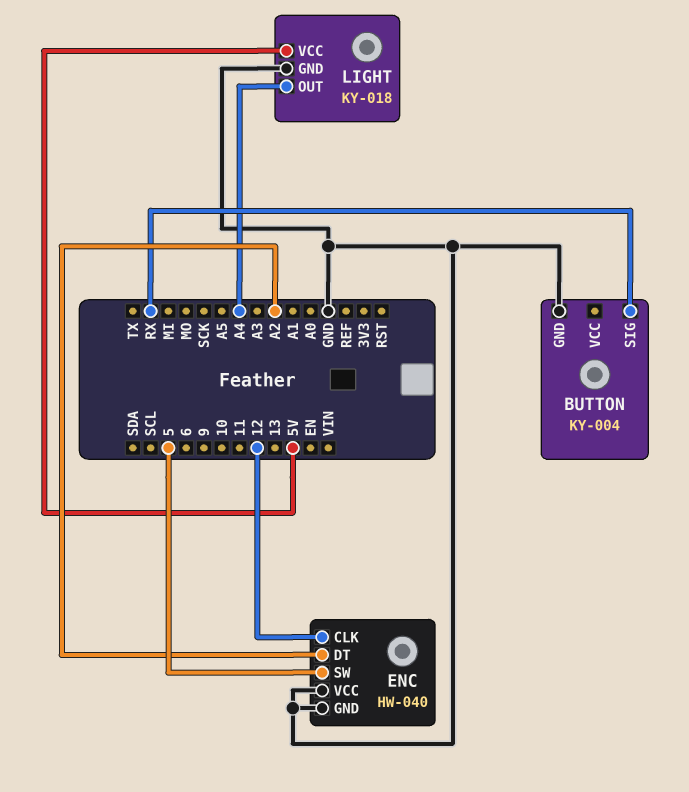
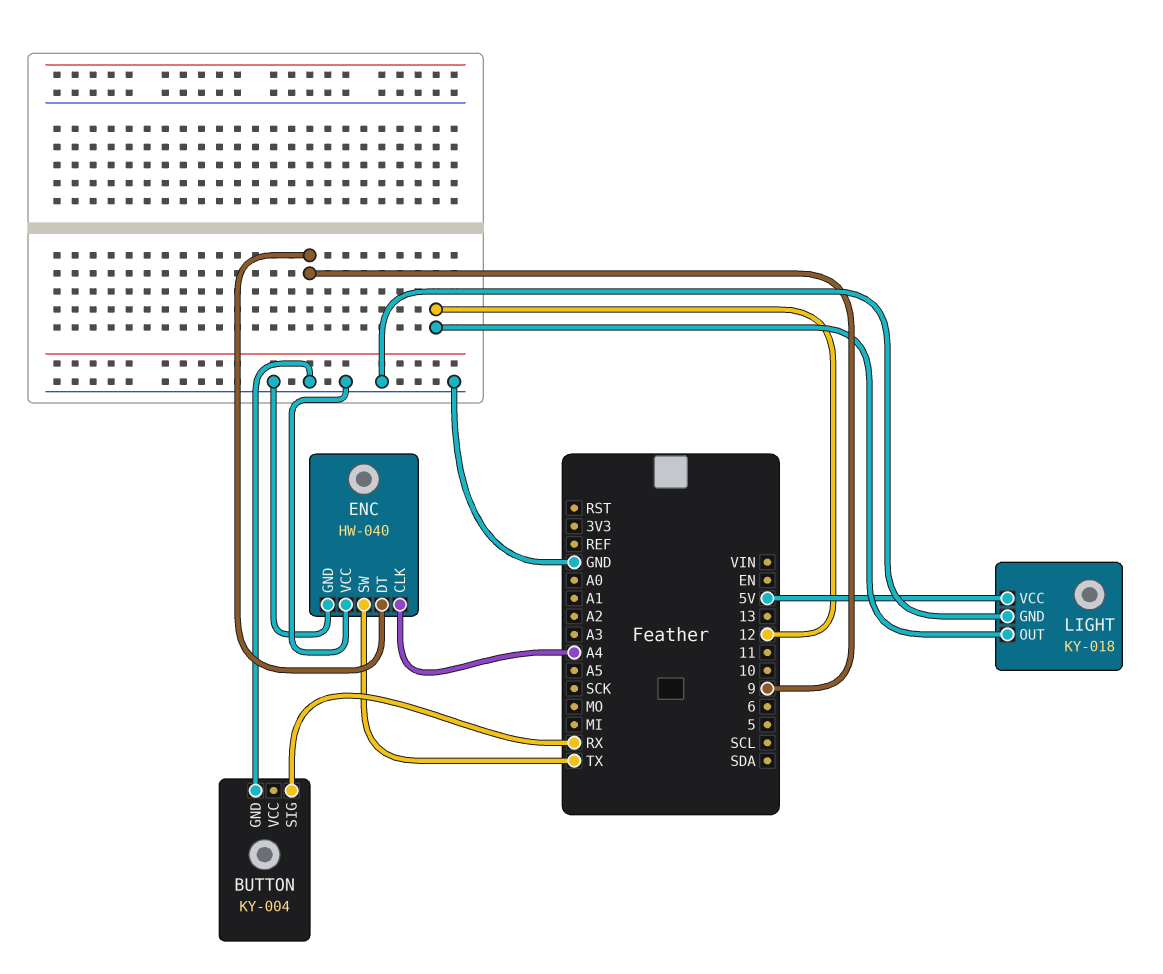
ENC pin CLK: 12 -> A4
ENC pin DT: A2 -> 9
ENC pin SW: 5 -> TX
LIGHT pin OUT: A4 -> 12

